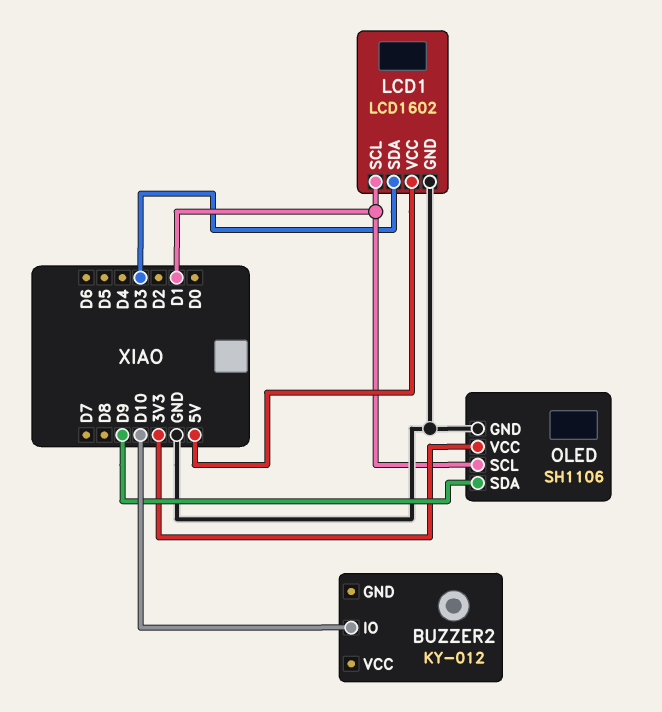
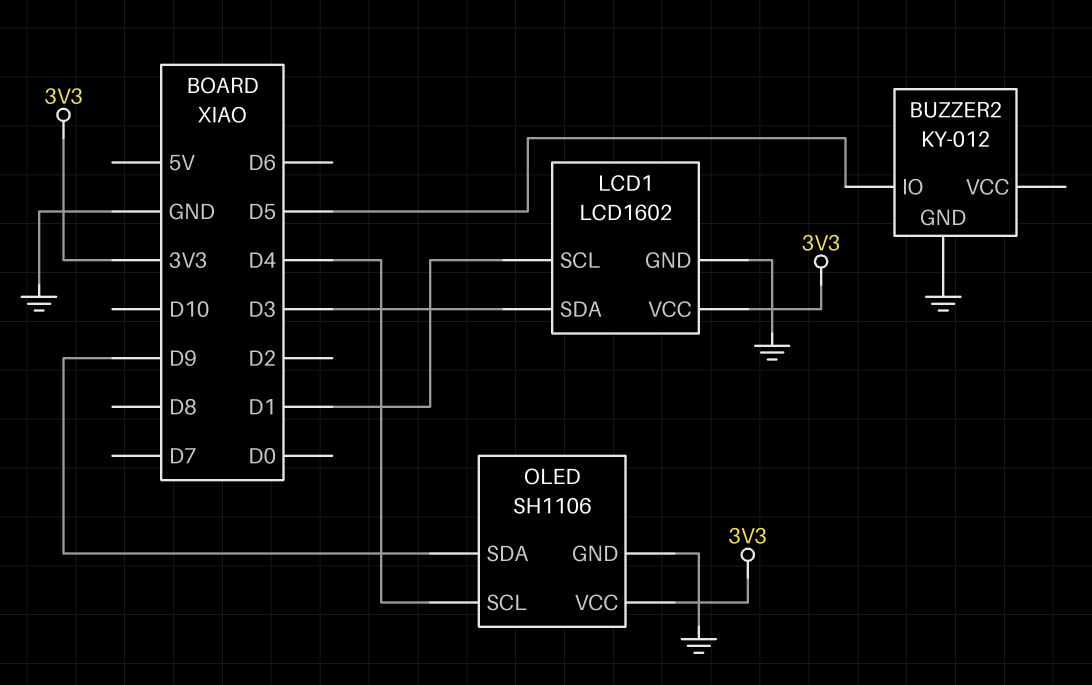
BUZZER2 pin GND: none -> GND
BUZZER2 pin IO: D10 -> D5
LCD1 pin VCC: 5V -> 3V3
OLED pin SCL: D1 -> D4

